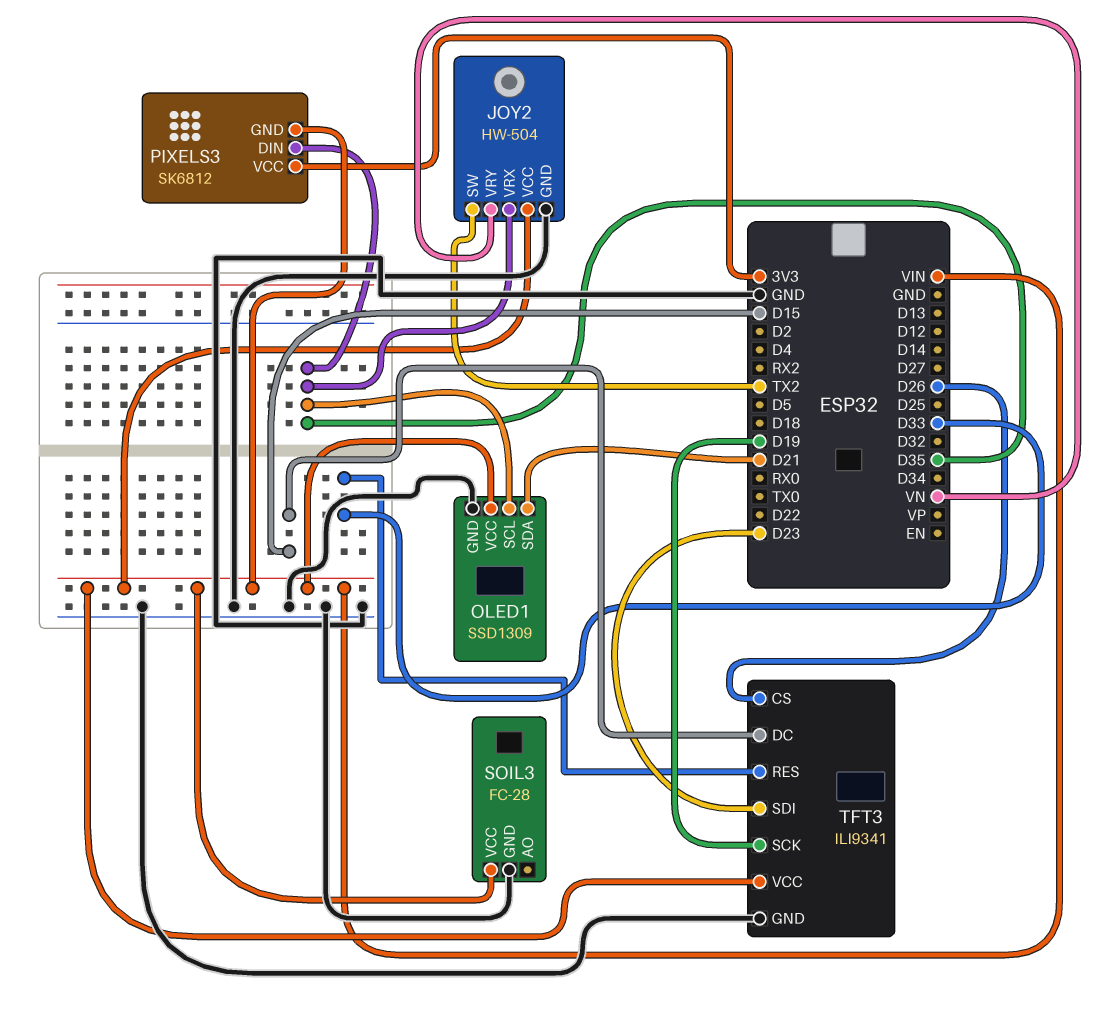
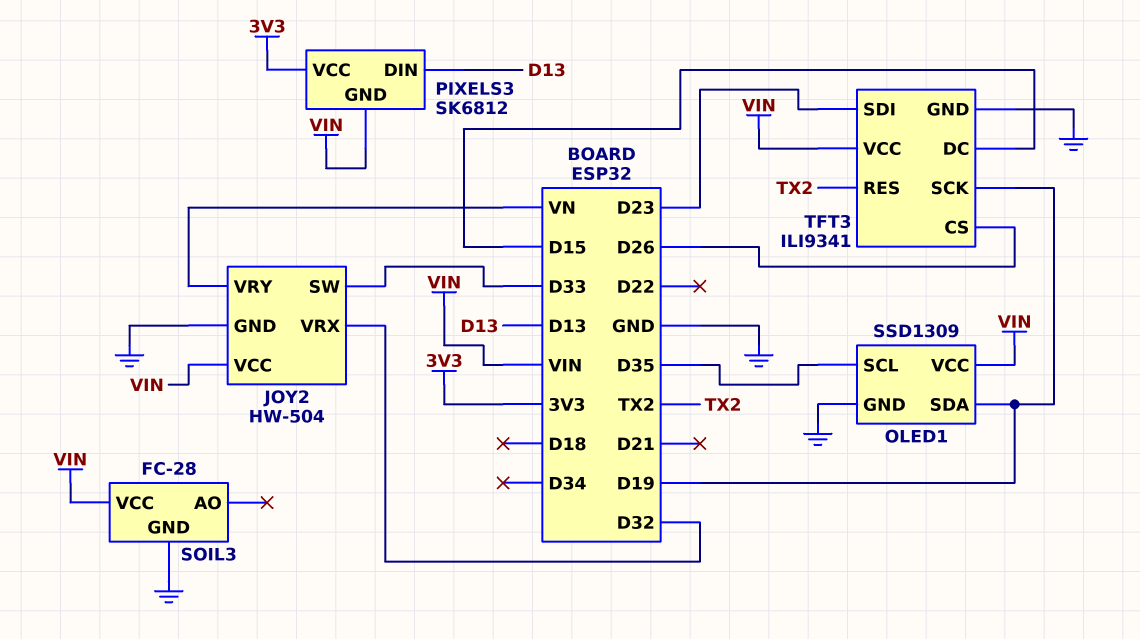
JOY2 pin SW: TX2 -> D33
JOY2 pin VRX: D35 -> D32
OLED1 pin SDA: D21 -> D19
PIXELS3 pin DIN: D35 -> D13
TFT3 pin RES: D33 -> TX2

